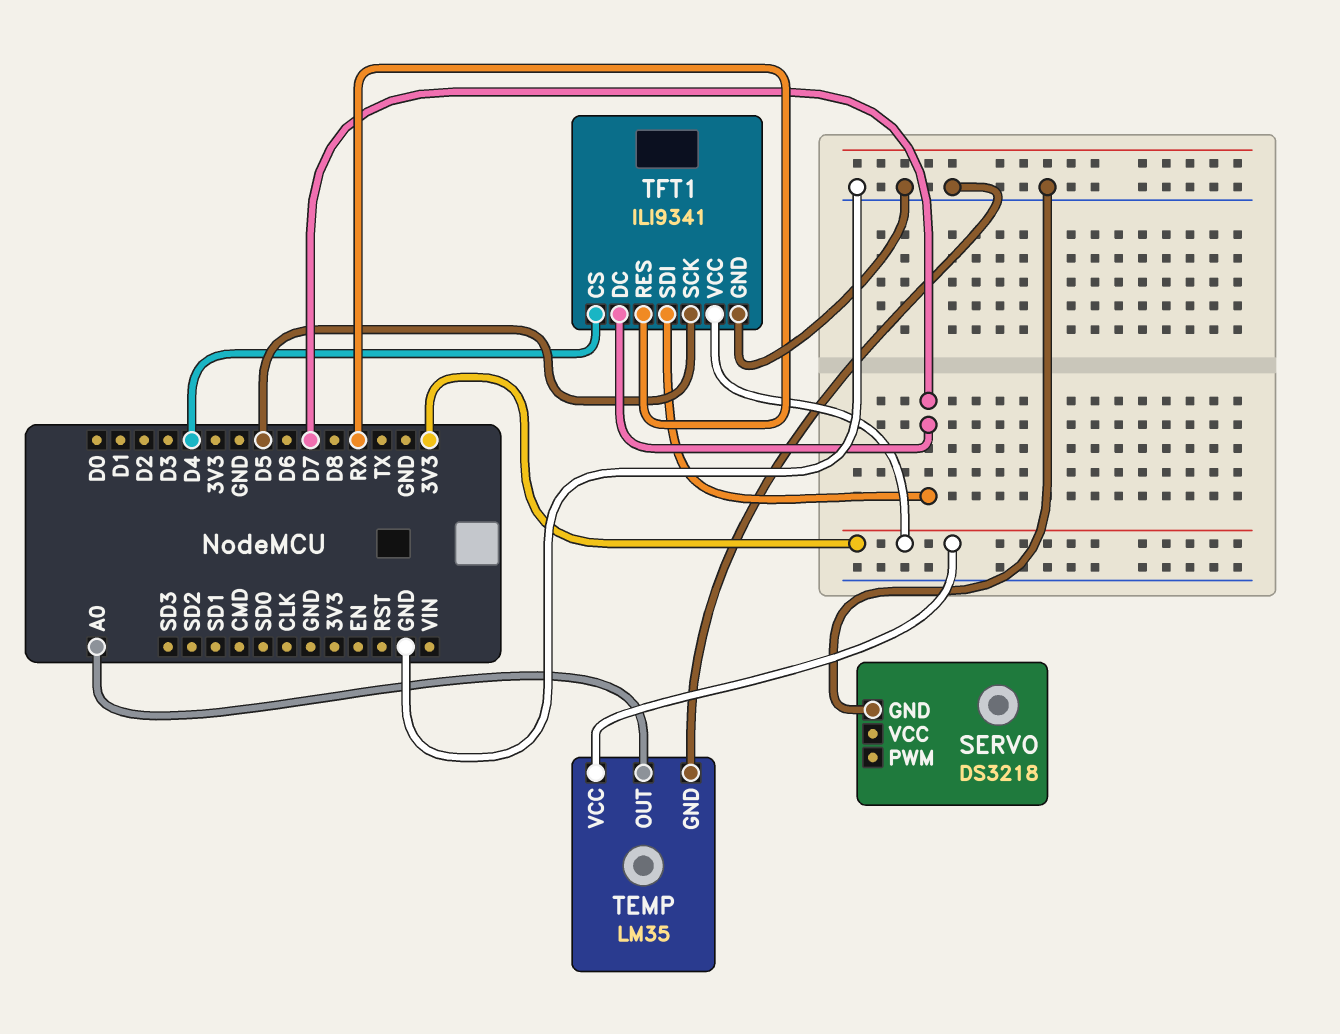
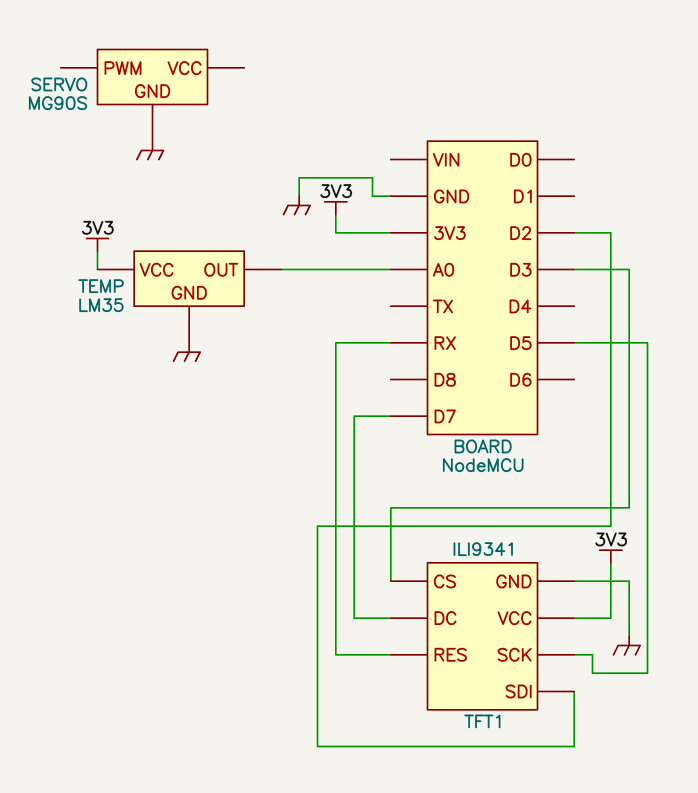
SERVO: DS3218 -> MG90S
TFT1 pin CS: D4 -> D3
TFT1 pin SDI: D7 -> D2

